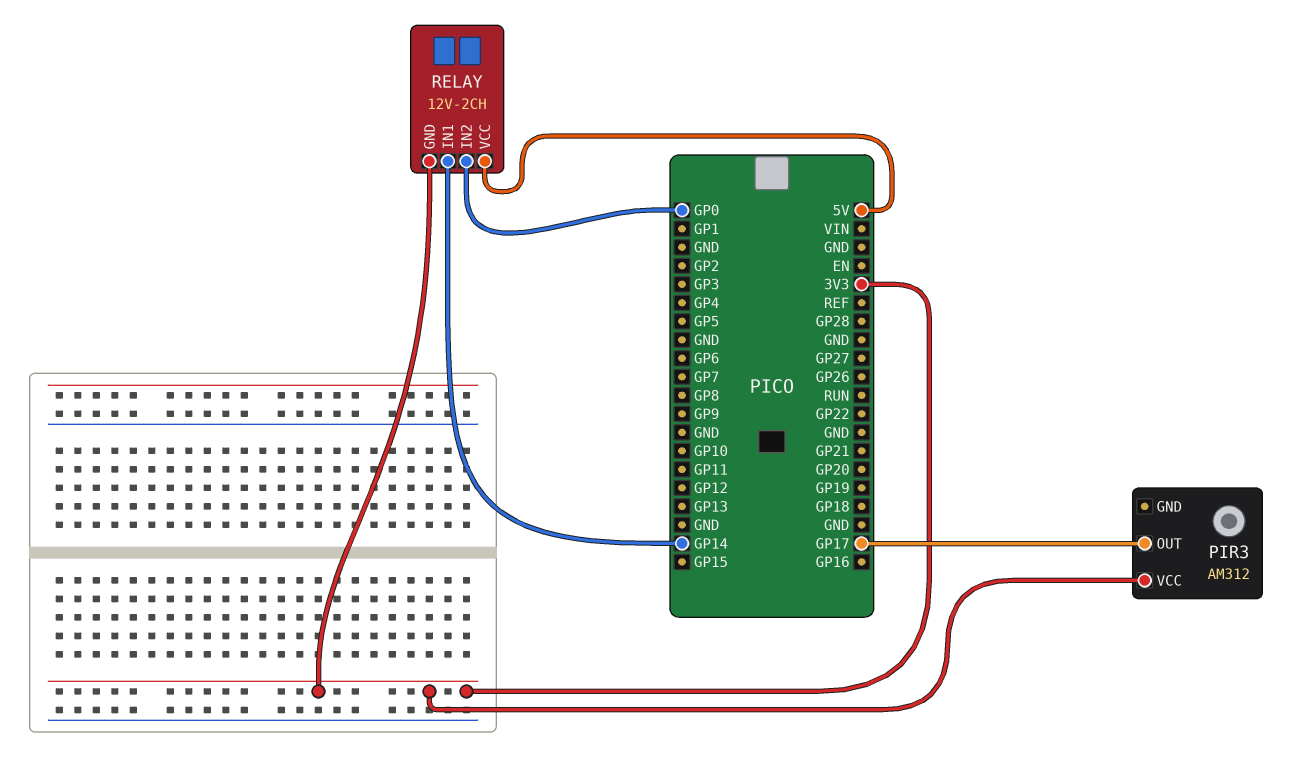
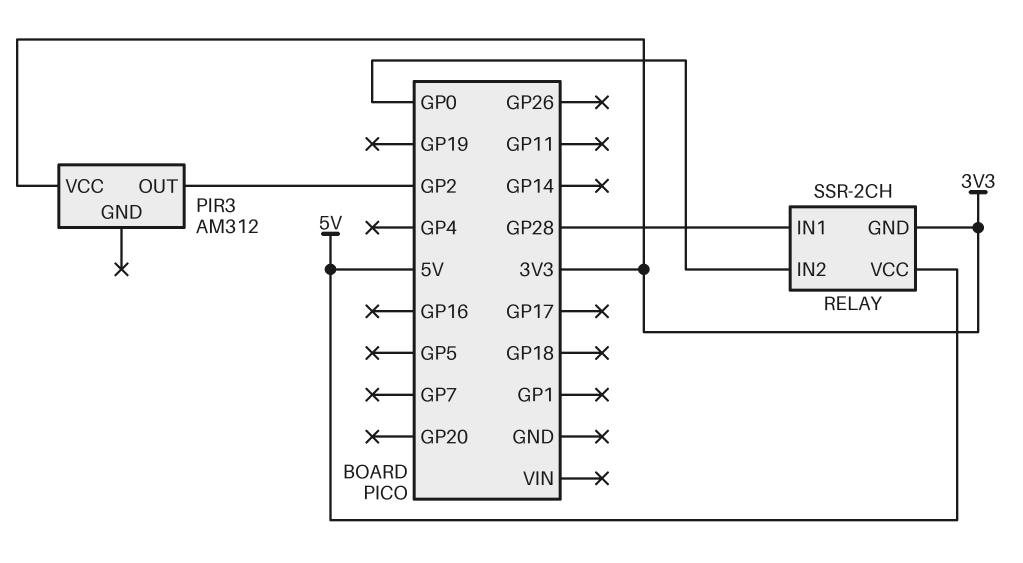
PIR3 pin OUT: GP17 -> GP2
RELAY: 12V-2CH -> SSR-2CH
RELAY pin IN1: GP14 -> GP28

